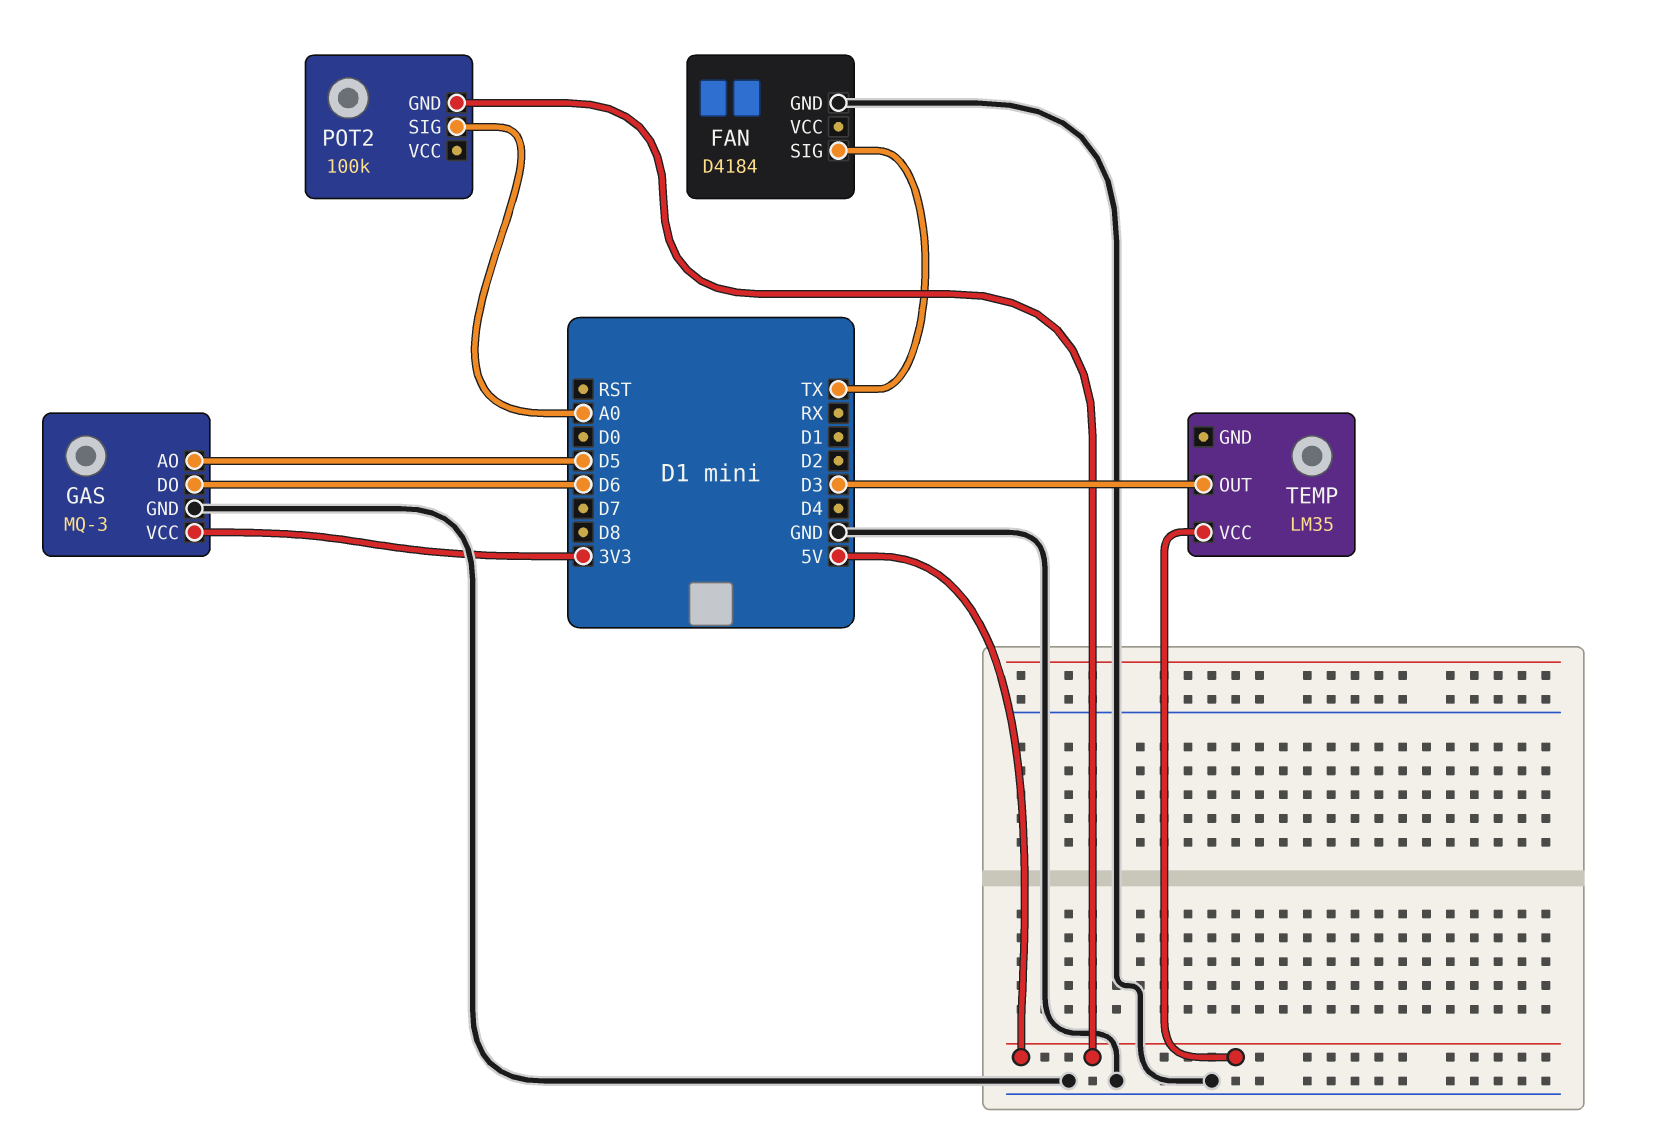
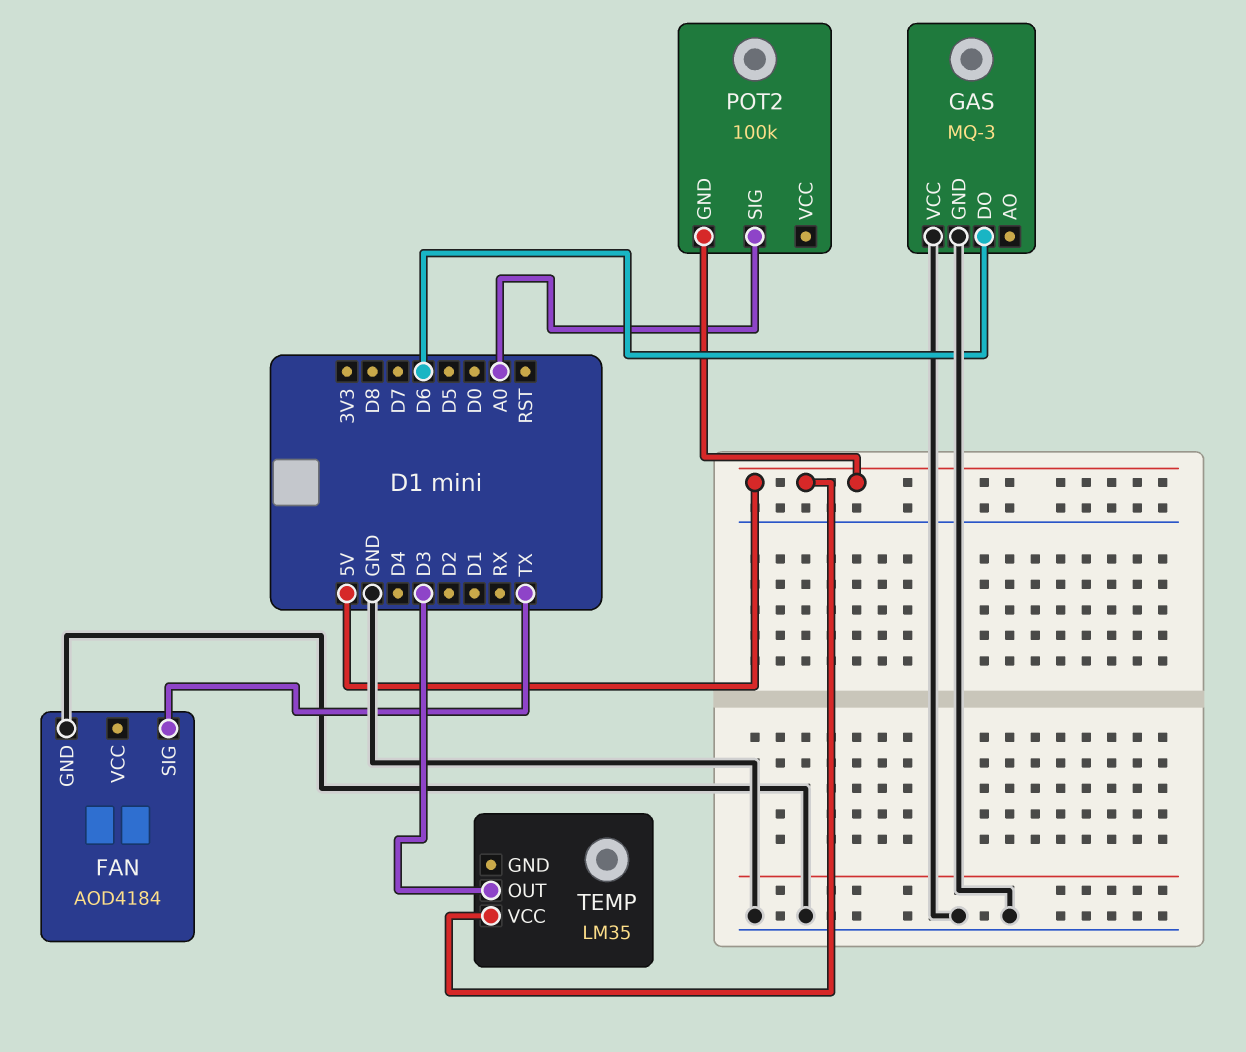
FAN: D4184 -> AOD4184
GAS pin AO: D5 -> none
GAS pin VCC: 3V3 -> GND

